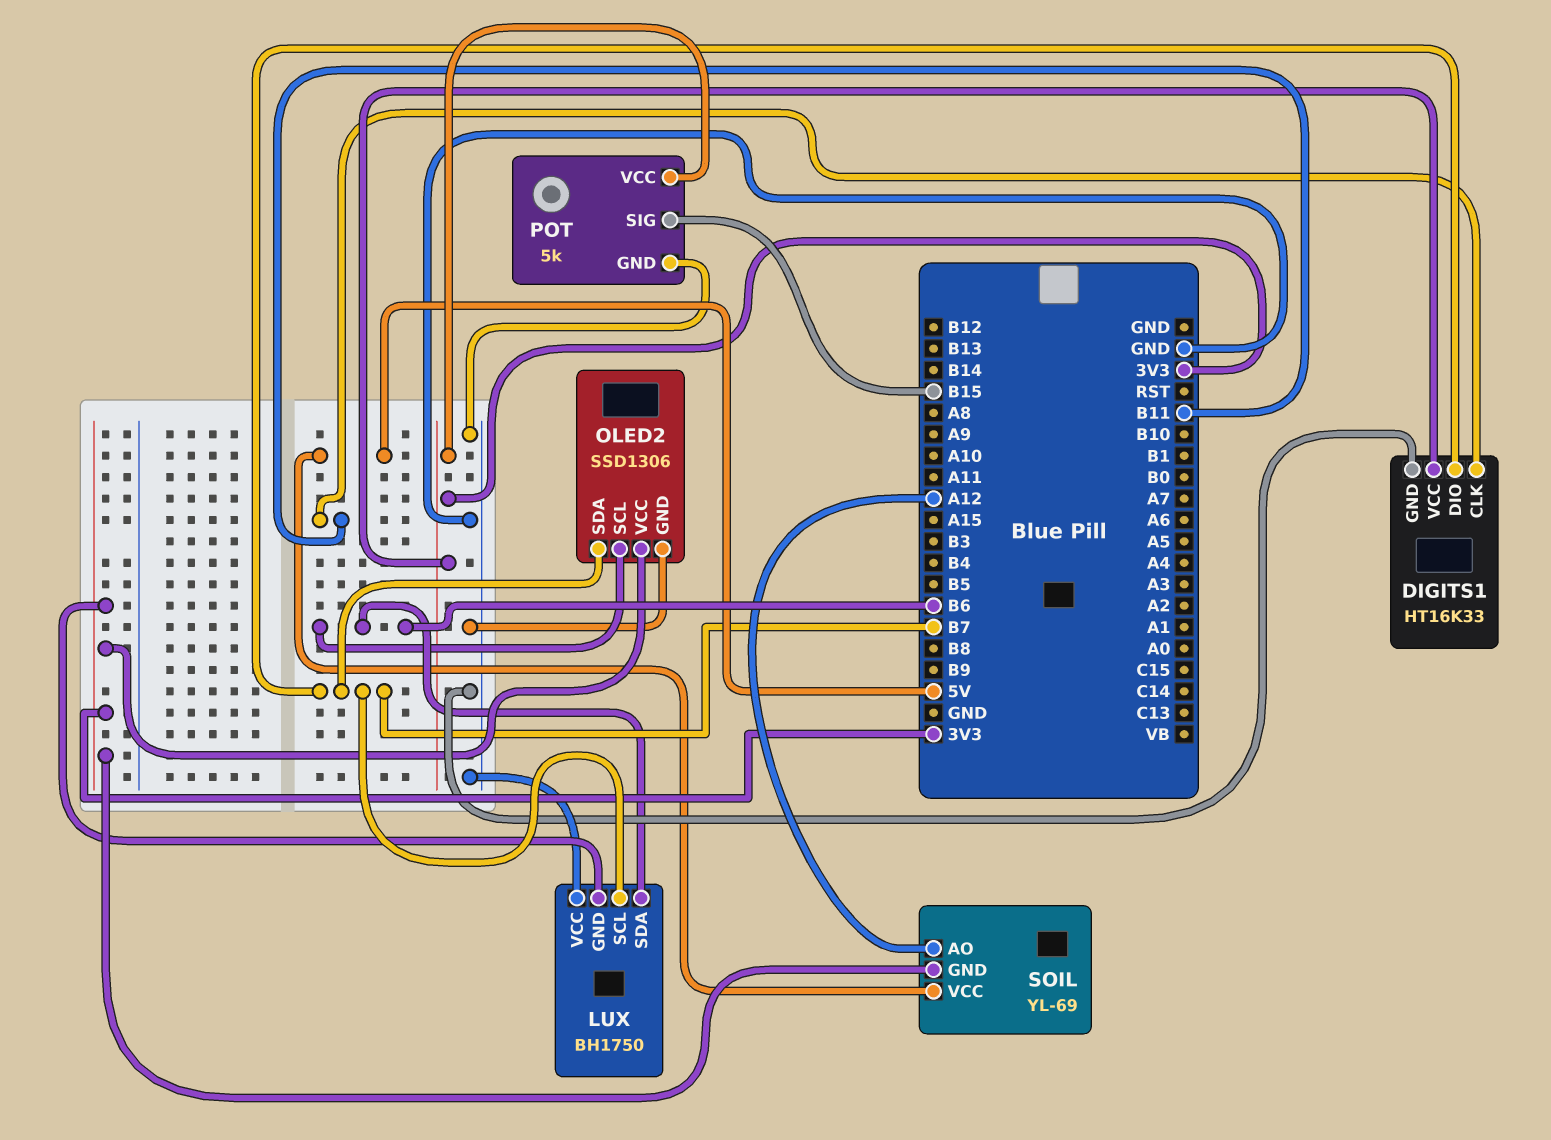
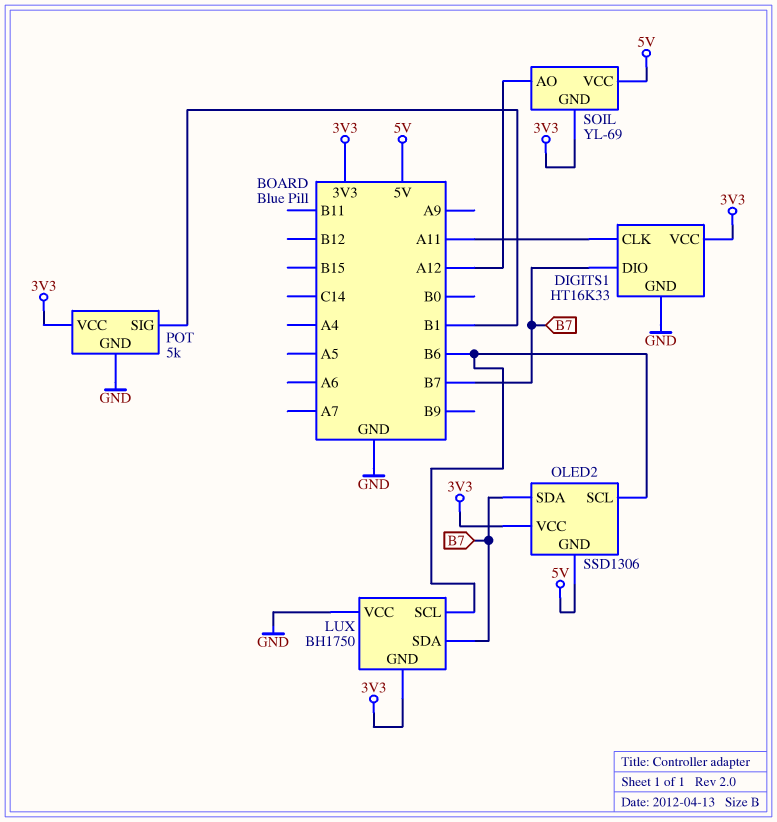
DIGITS1 pin CLK: B11 -> A11
LUX pin SCL: B7 -> B6
LUX pin SDA: B6 -> B7
OLED2 pin GND: GND -> 5V
POT pin SIG: B15 -> B1

